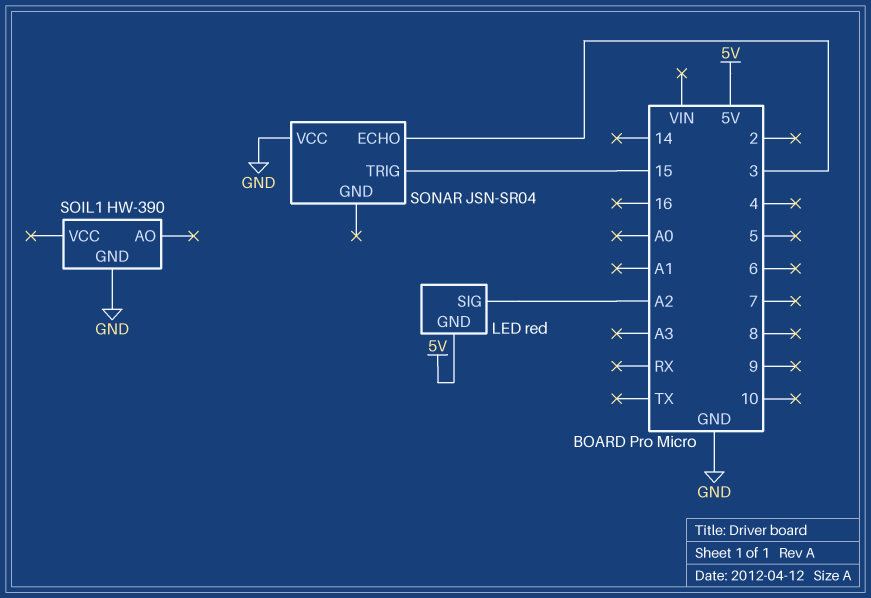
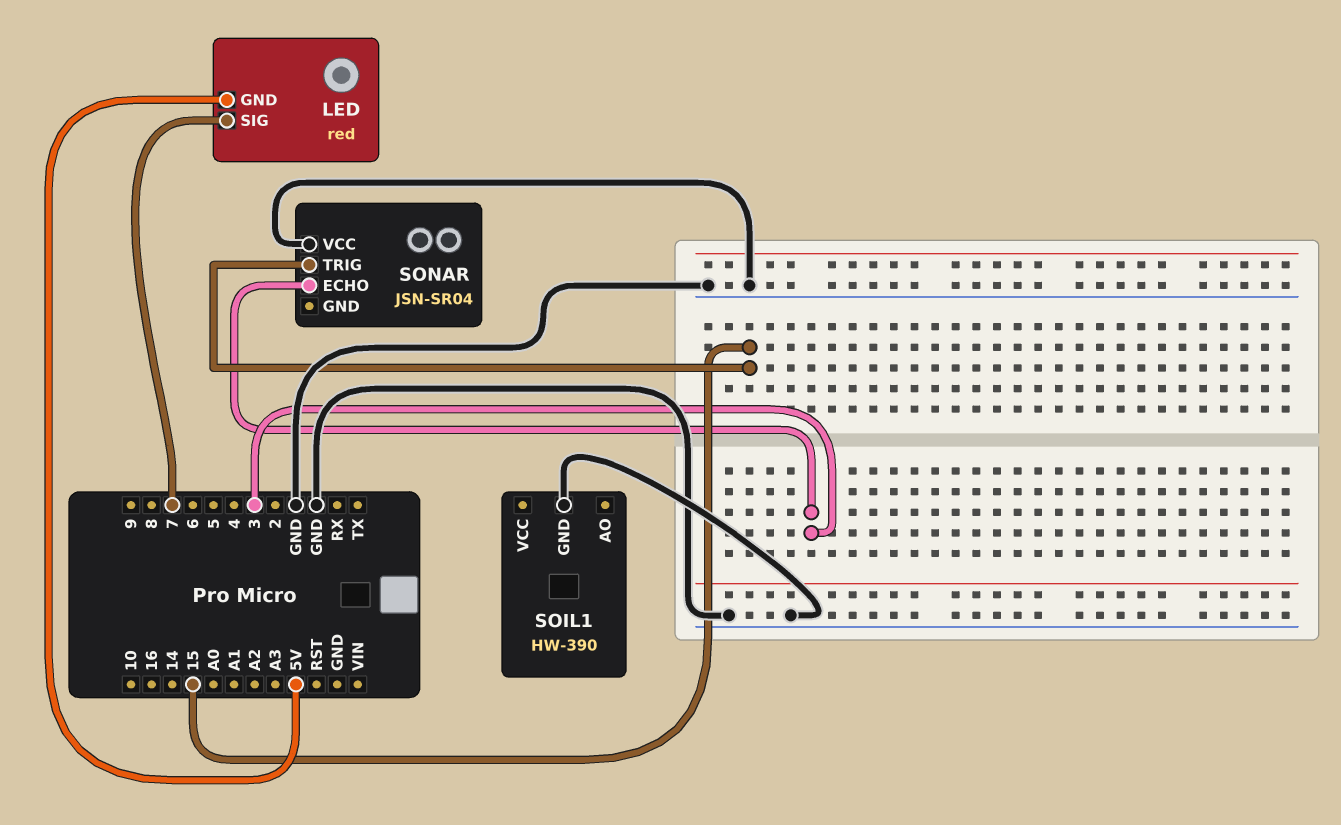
LED pin SIG: A2 -> 7

